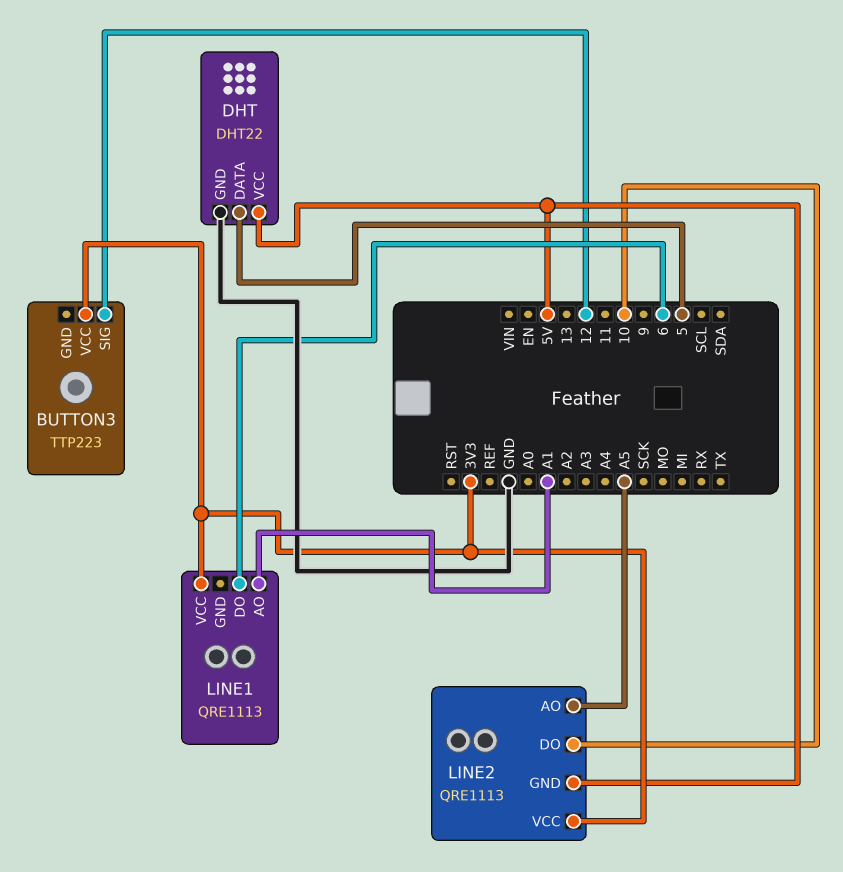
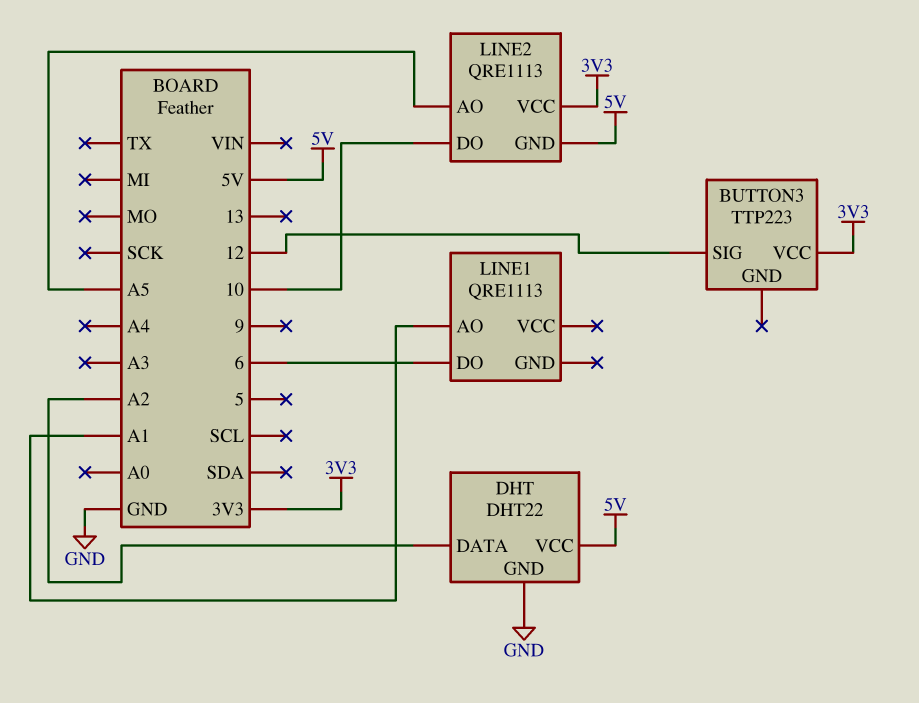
DHT pin DATA: 5 -> A2
LINE1 pin VCC: 3V3 -> none

